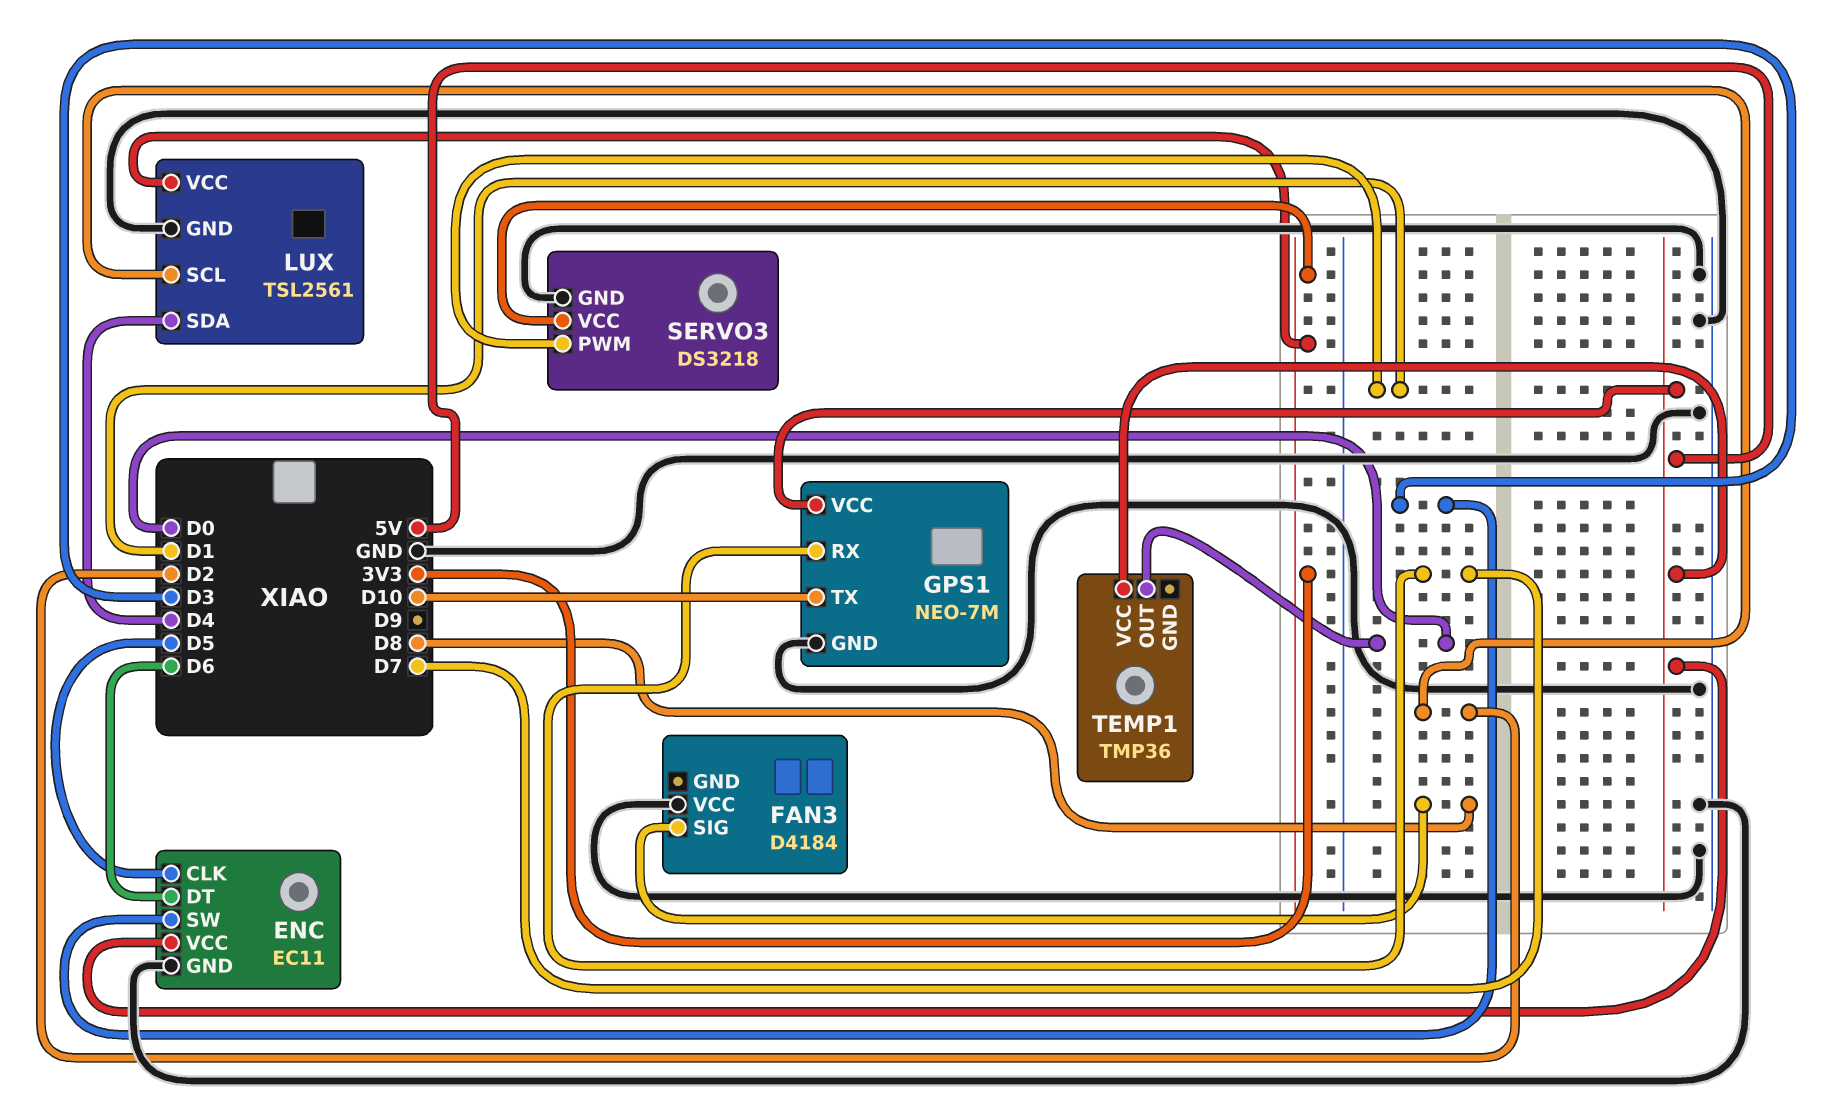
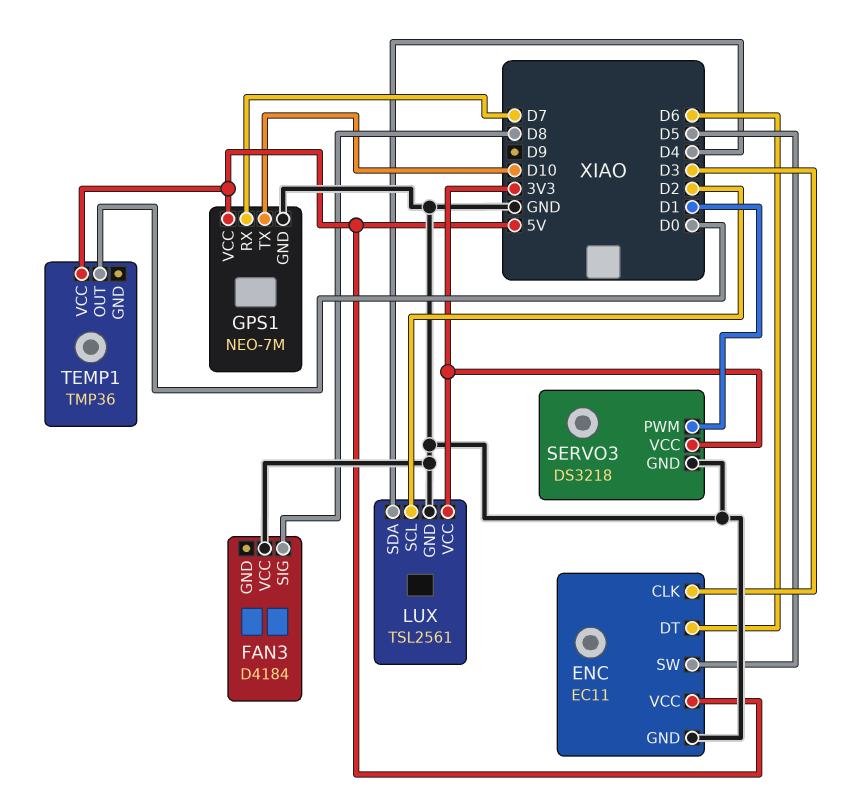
ENC pin CLK: D5 -> D3
ENC pin SW: D3 -> D5

